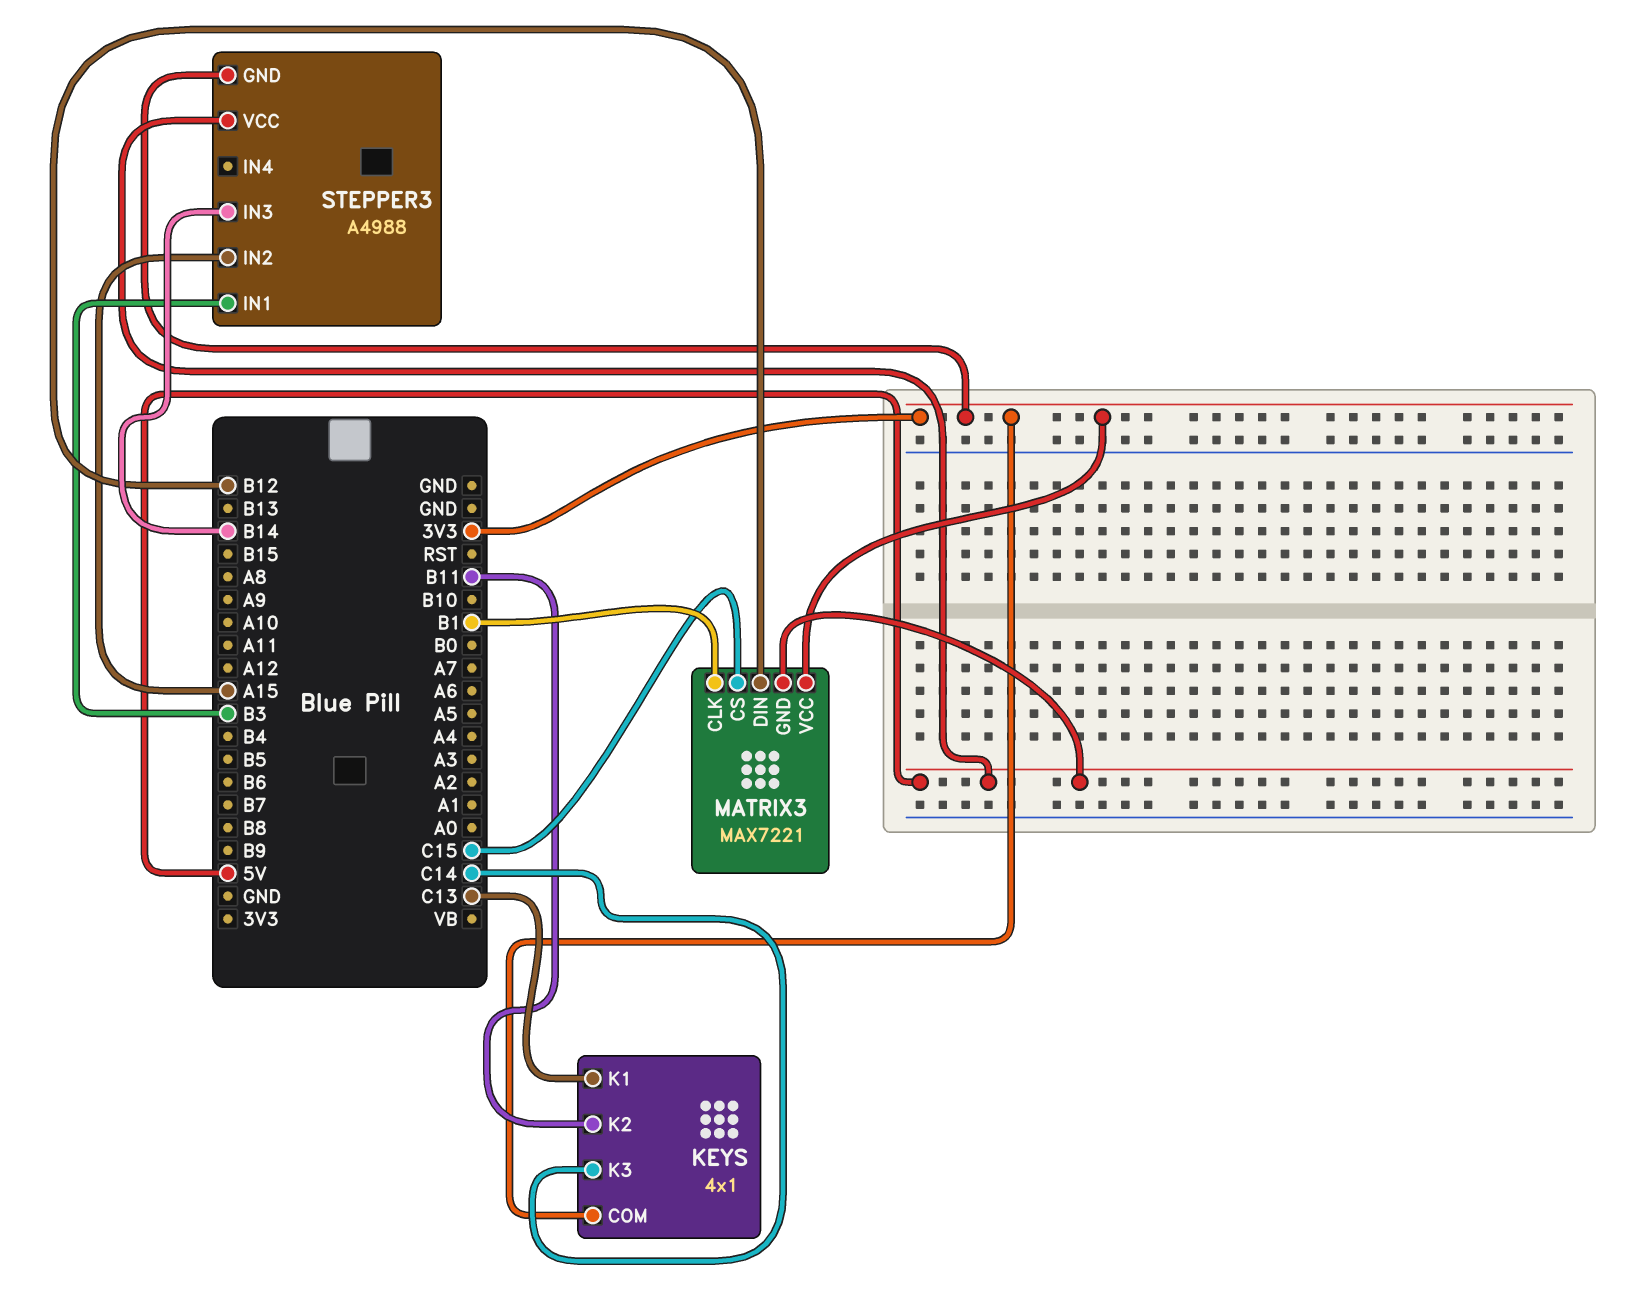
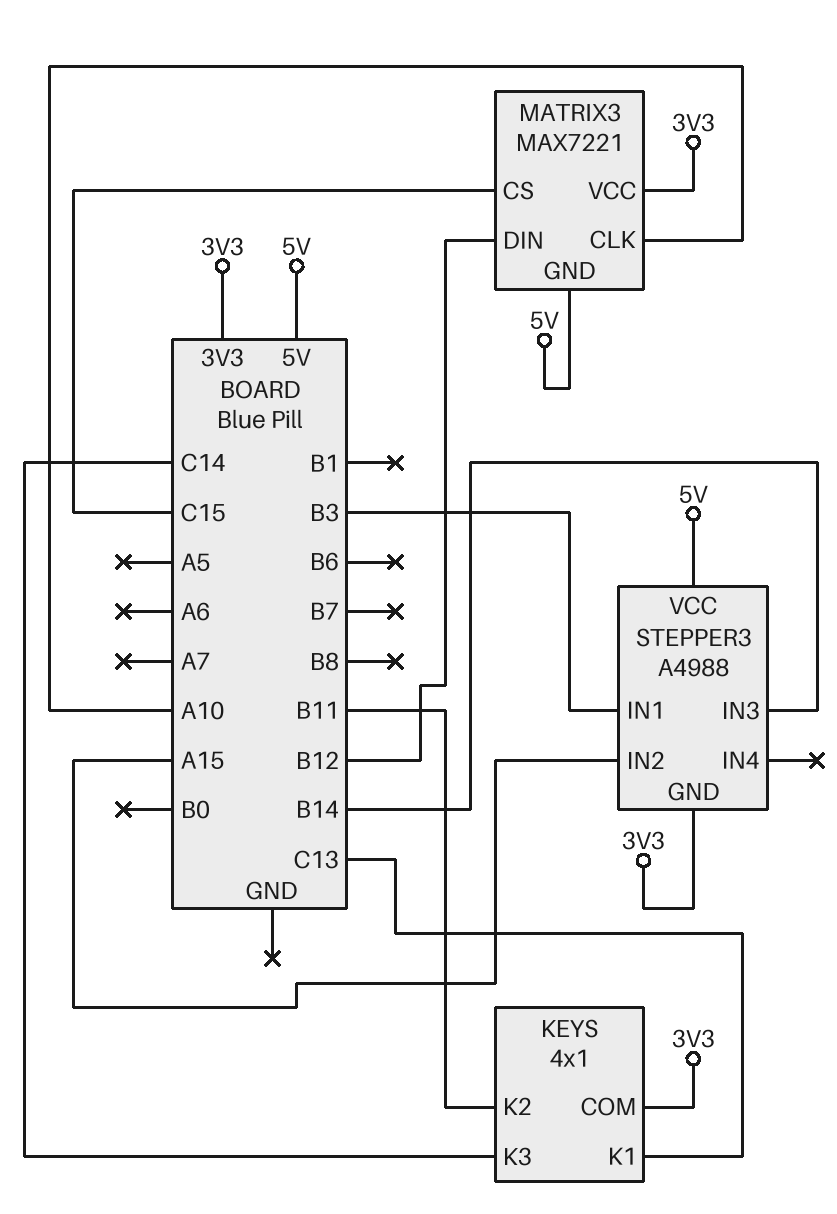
MATRIX3 pin CLK: B1 -> A10

